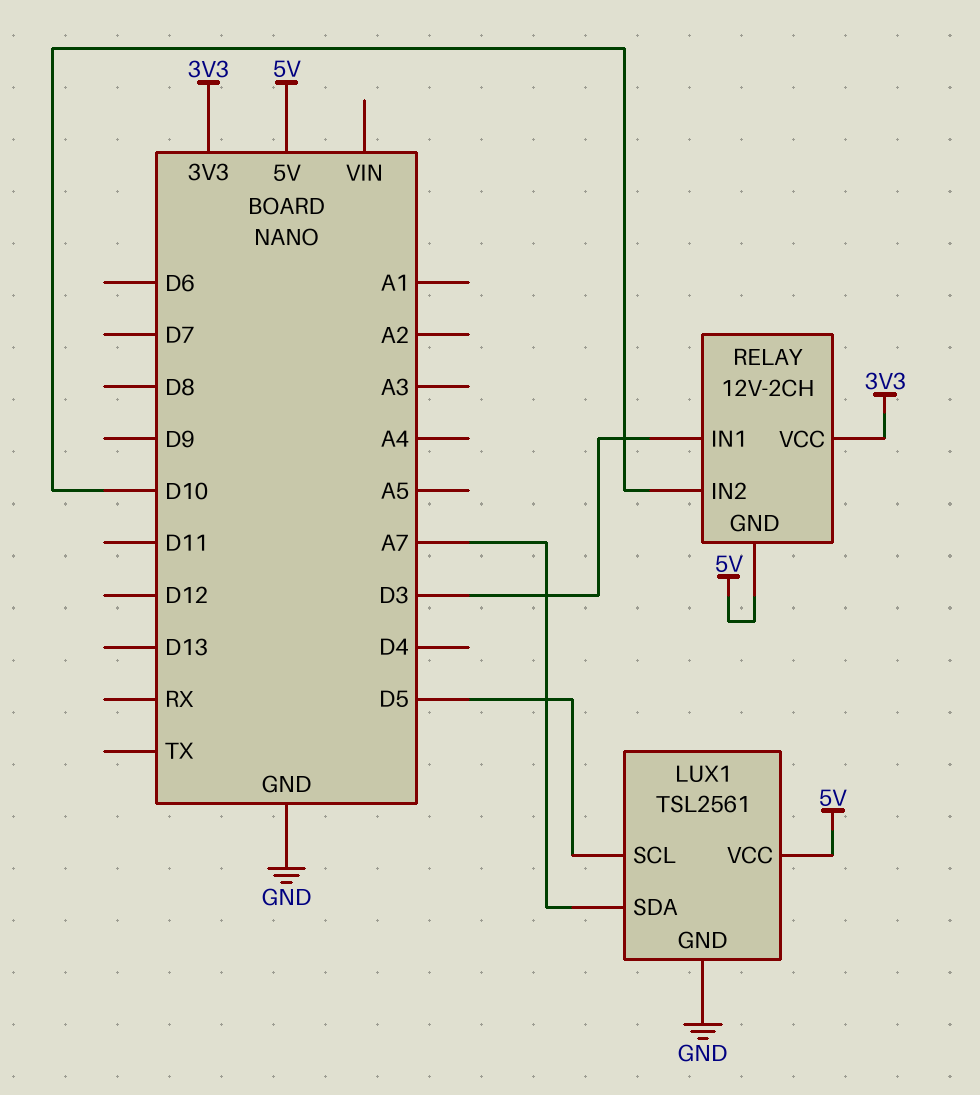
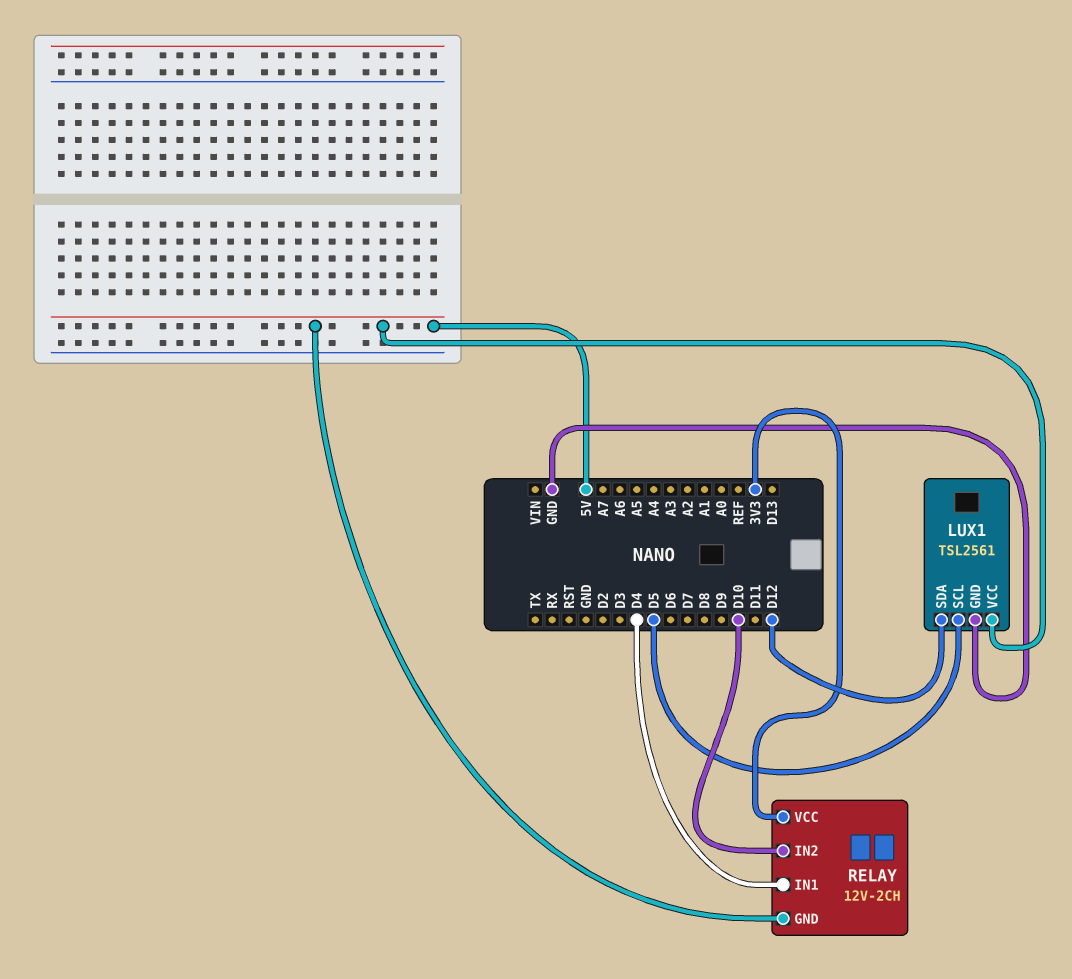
LUX1 pin SDA: A7 -> D12
RELAY pin IN1: D3 -> D4

